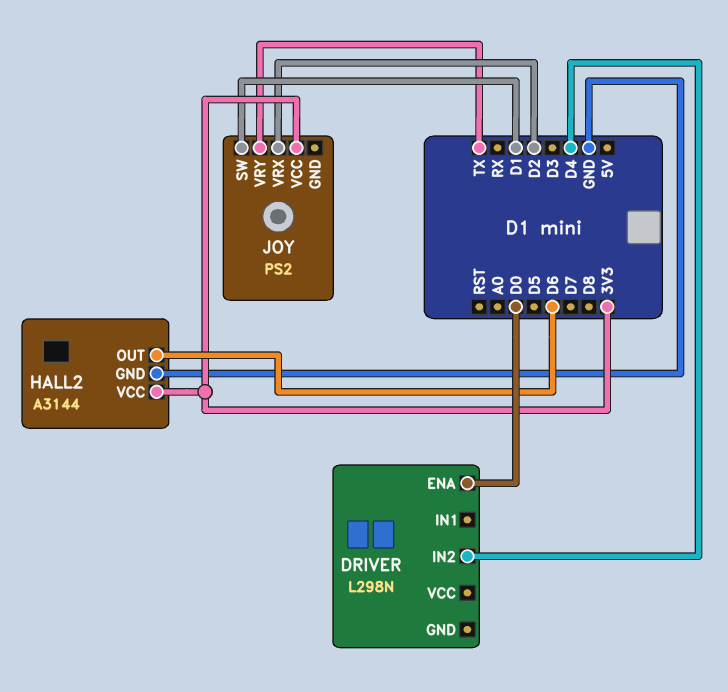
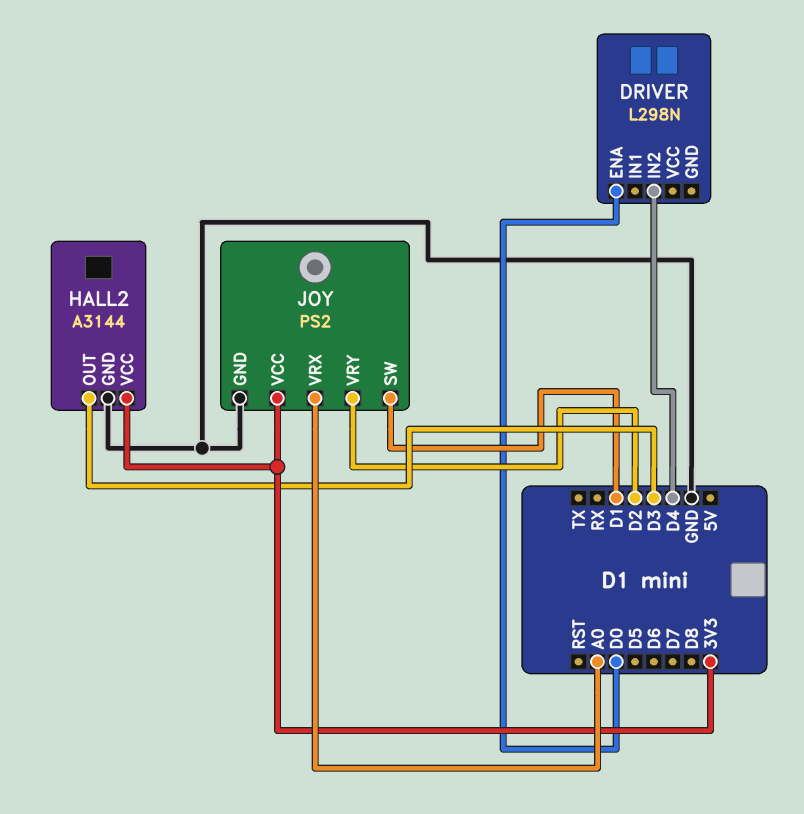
HALL2 pin OUT: D6 -> D3
JOY pin GND: none -> GND
JOY pin VRX: D2 -> A0
JOY pin VRY: TX -> D2

